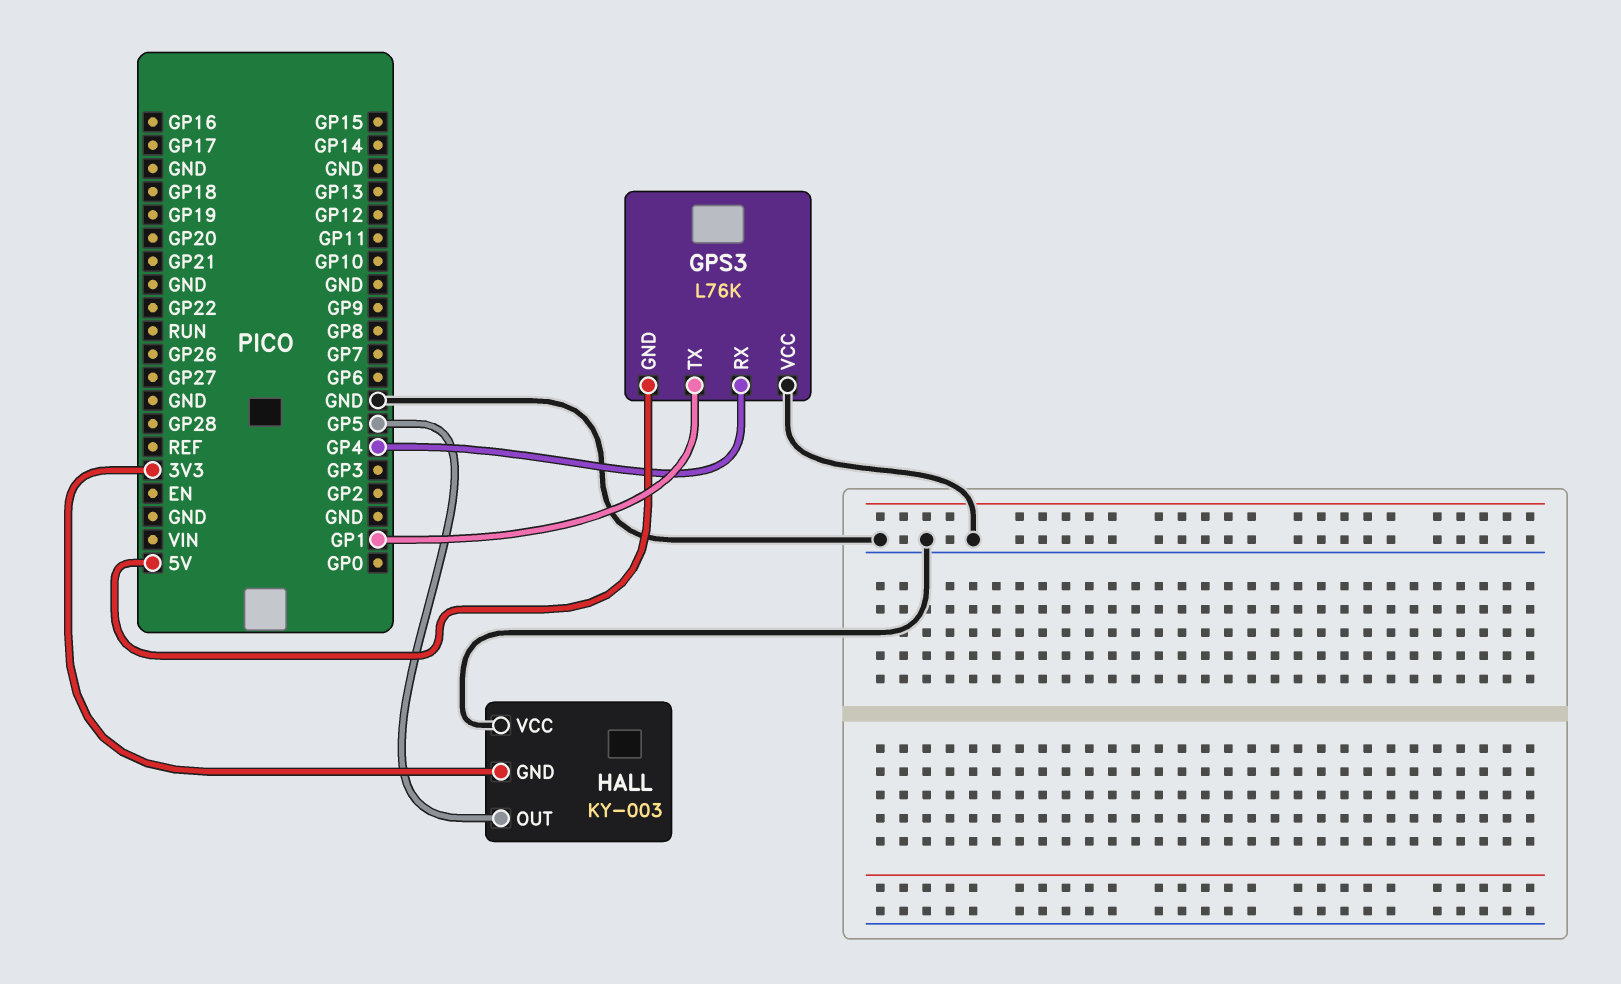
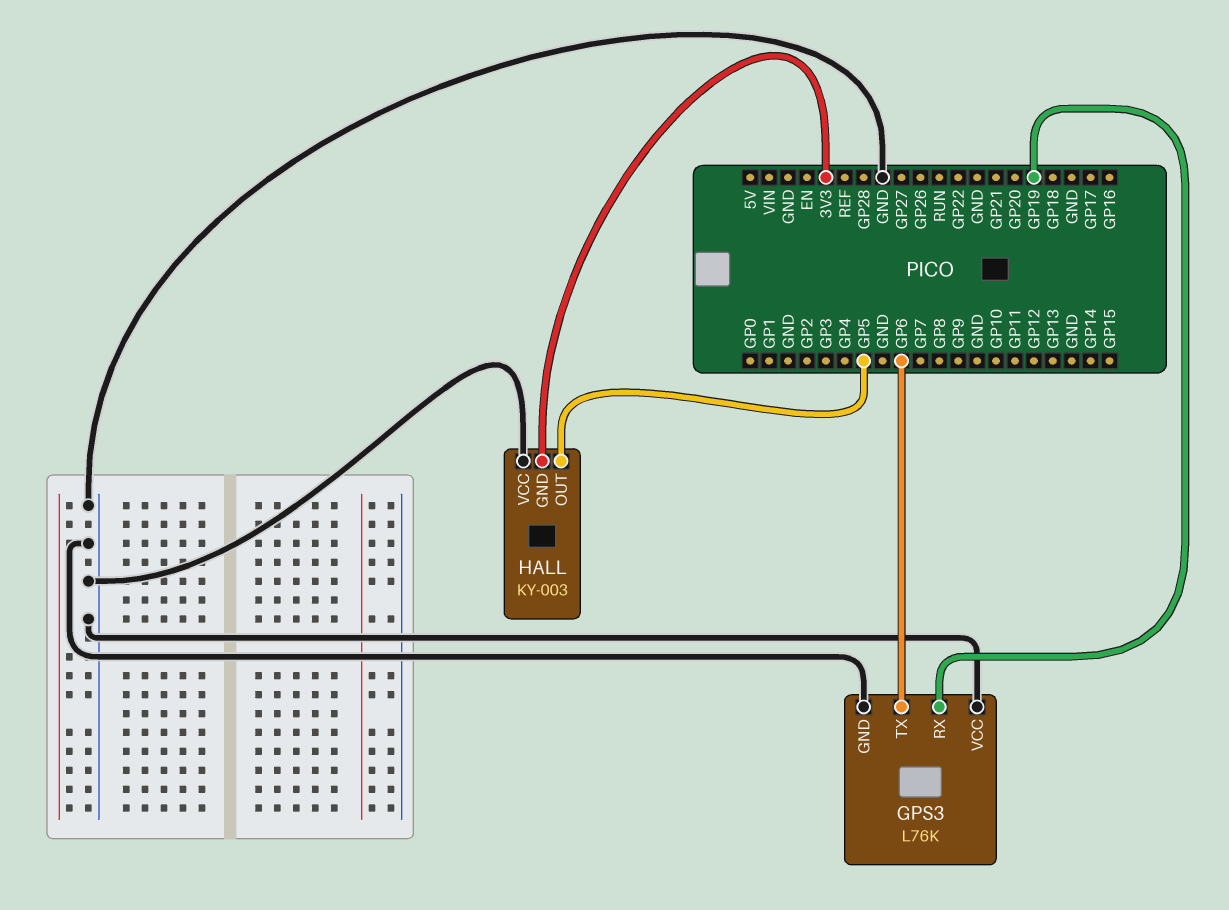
GPS3 pin GND: 5V -> GND
GPS3 pin RX: GP4 -> GP19
GPS3 pin TX: GP1 -> GP6

